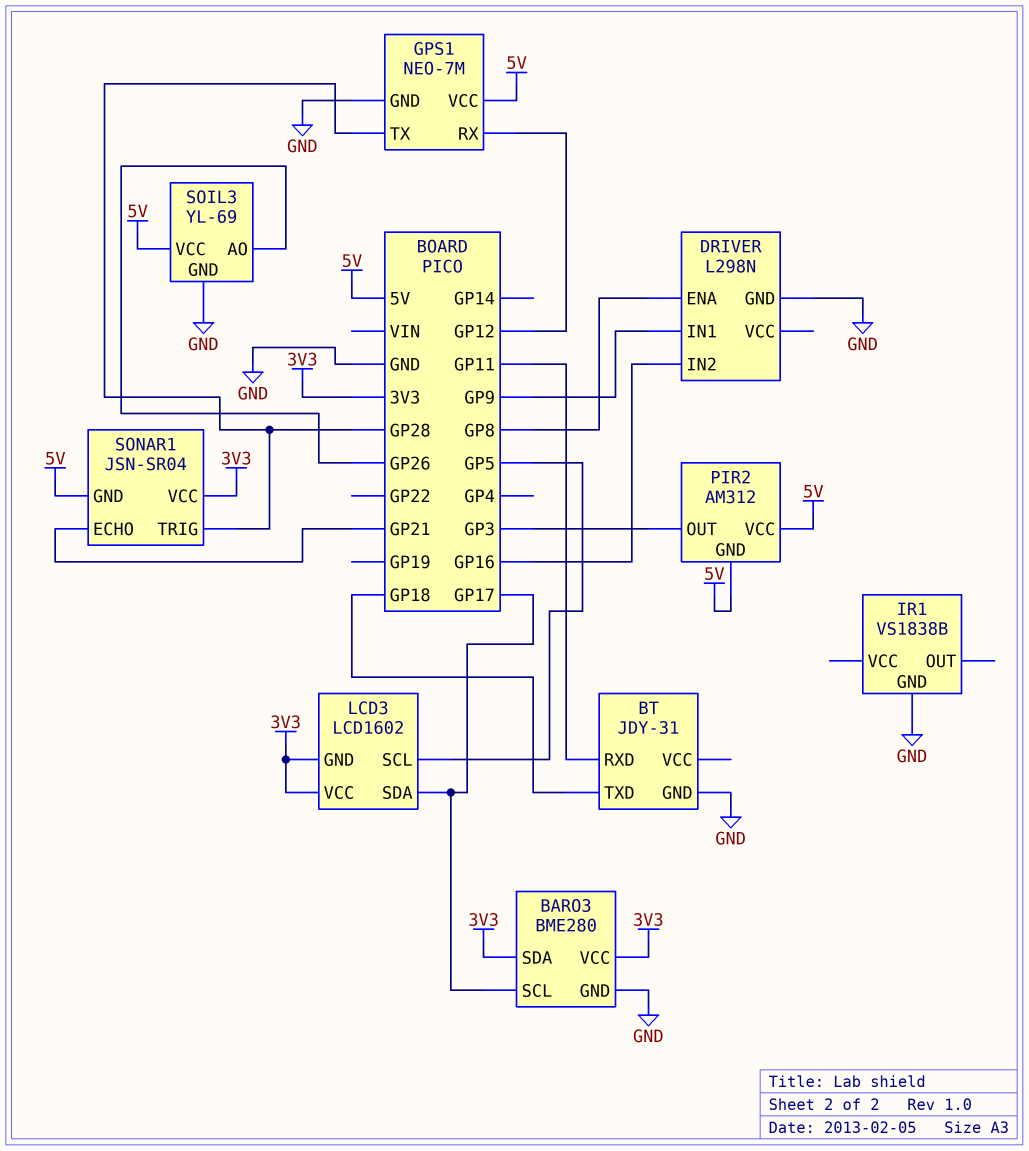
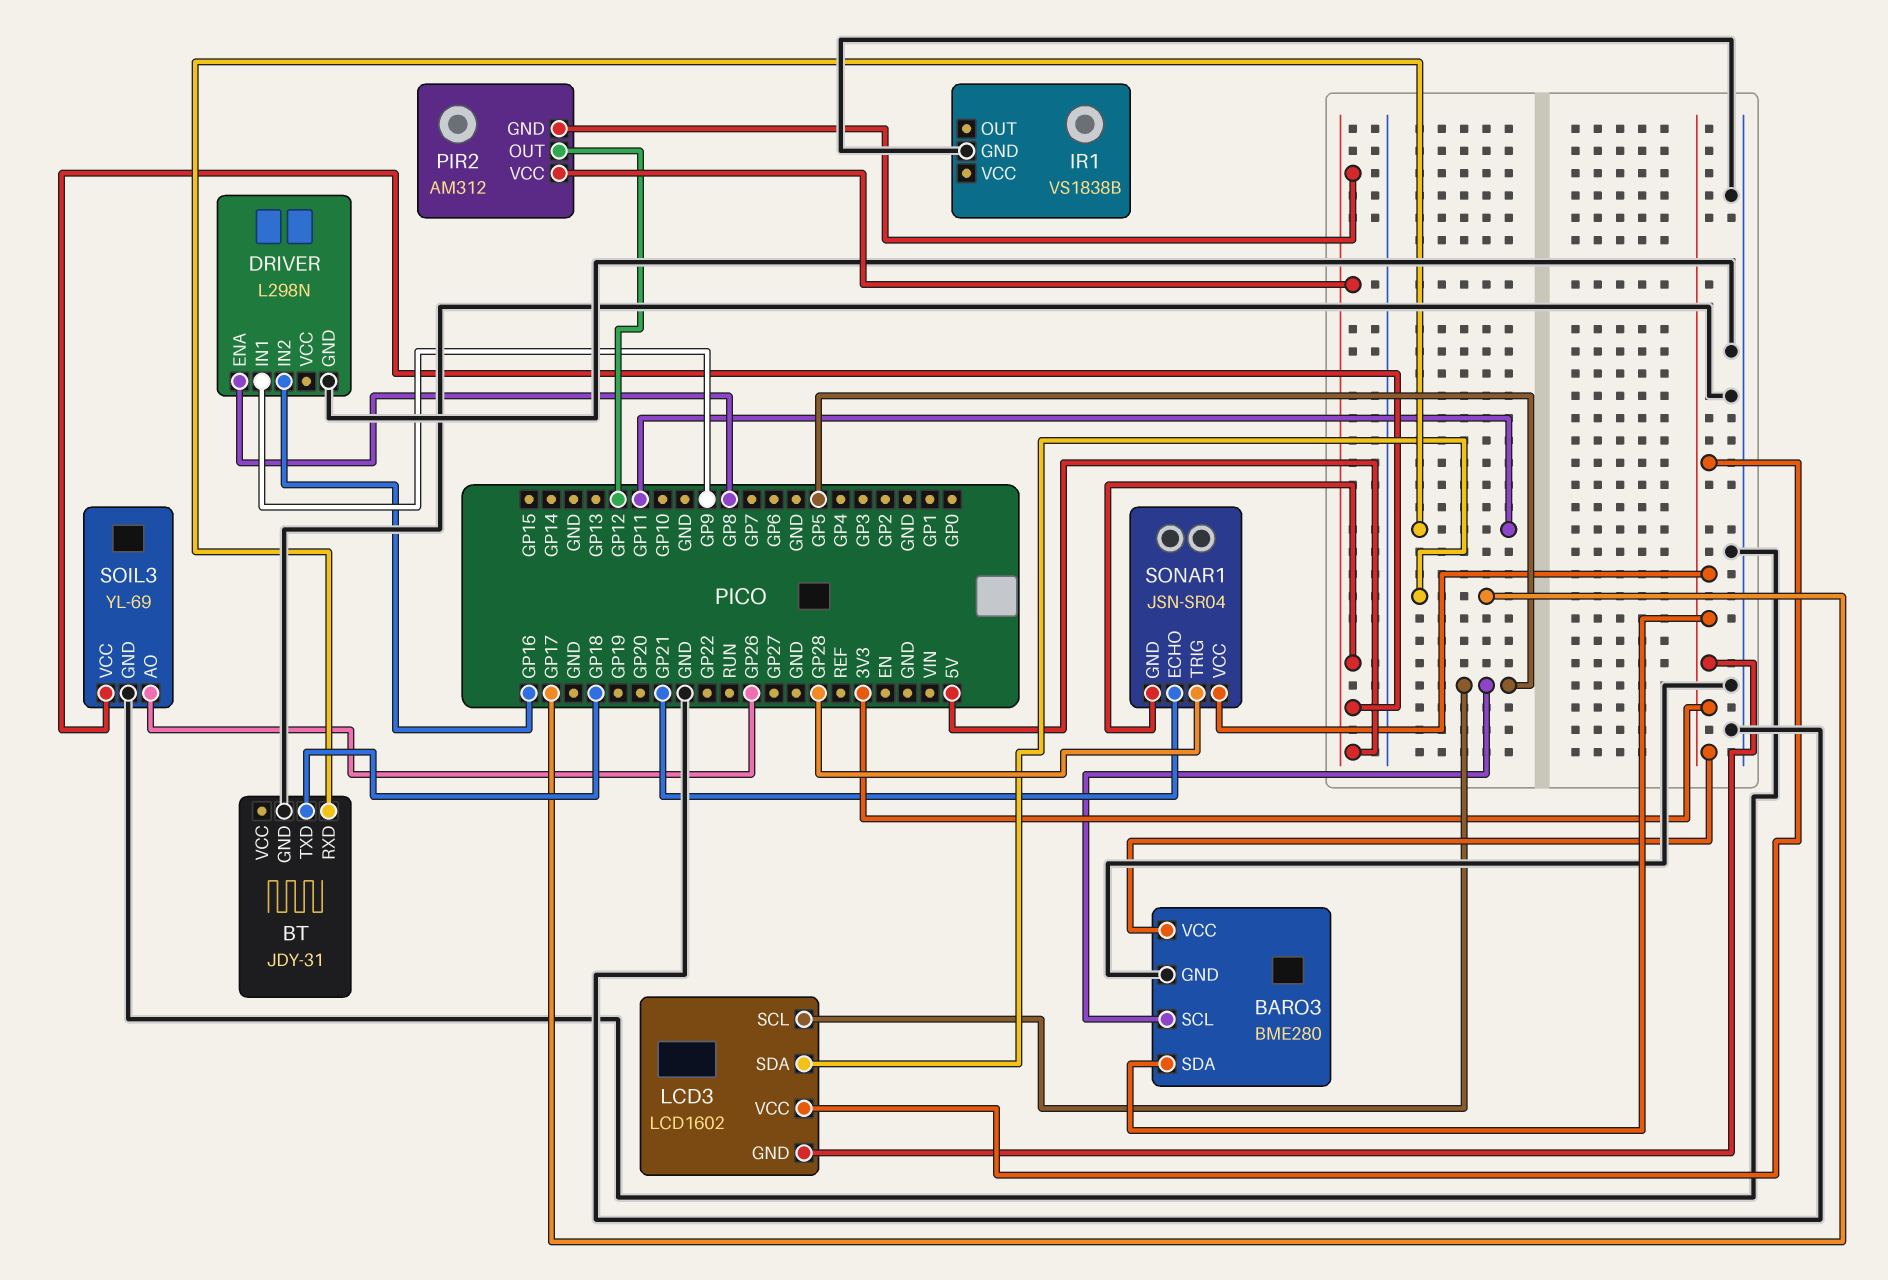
BARO3 pin SCL: GP17 -> GP5
GPS1: NEO-7M -> none
GPS1 pin GND: GND -> none
GPS1 pin RX: GP12 -> none
GPS1 pin TX: GP28 -> none
GPS1 pin VCC: 5V -> none
PIR2 pin OUT: GP3 -> GP12

